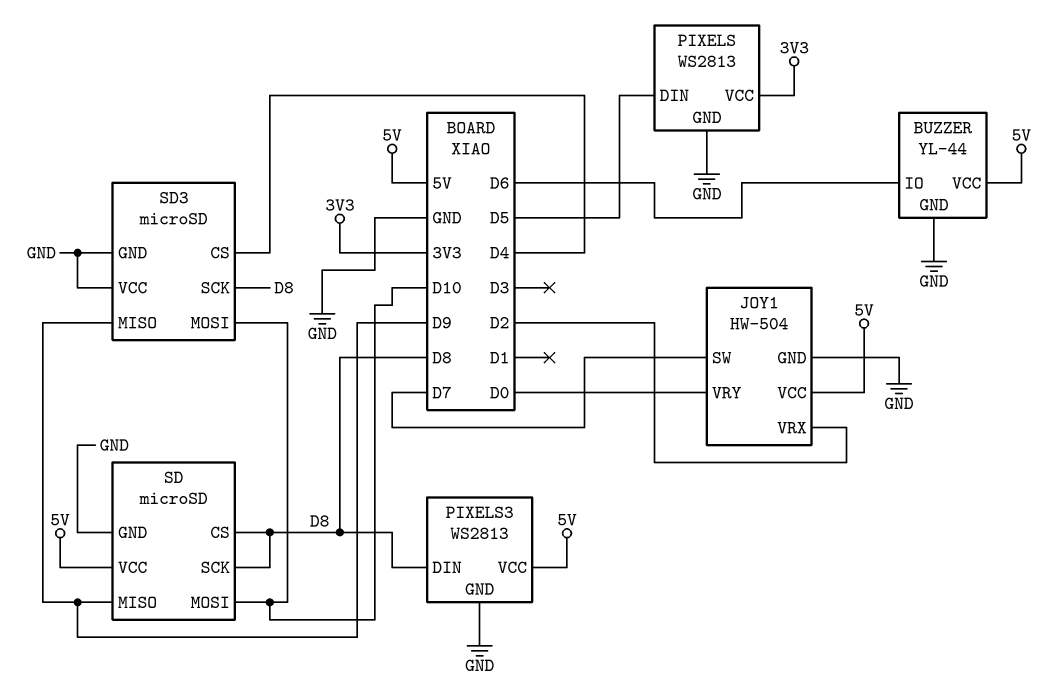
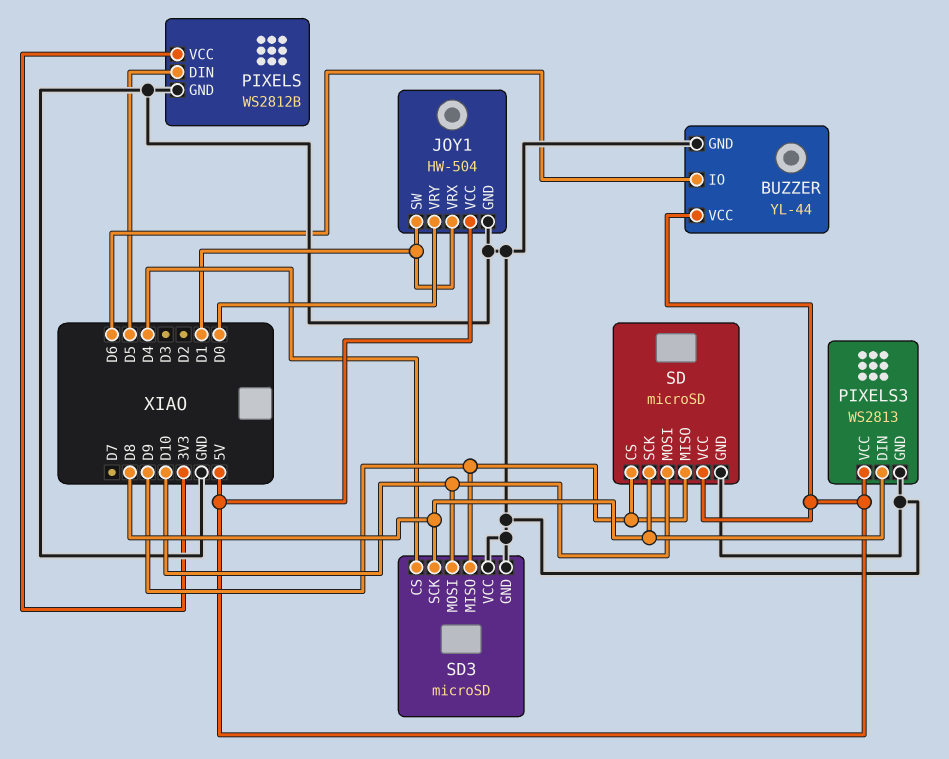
JOY1 pin SW: D7 -> D1
JOY1 pin VRX: D2 -> D1
PIXELS: WS2813 -> WS2812B
SD pin CS: D8 -> D9

